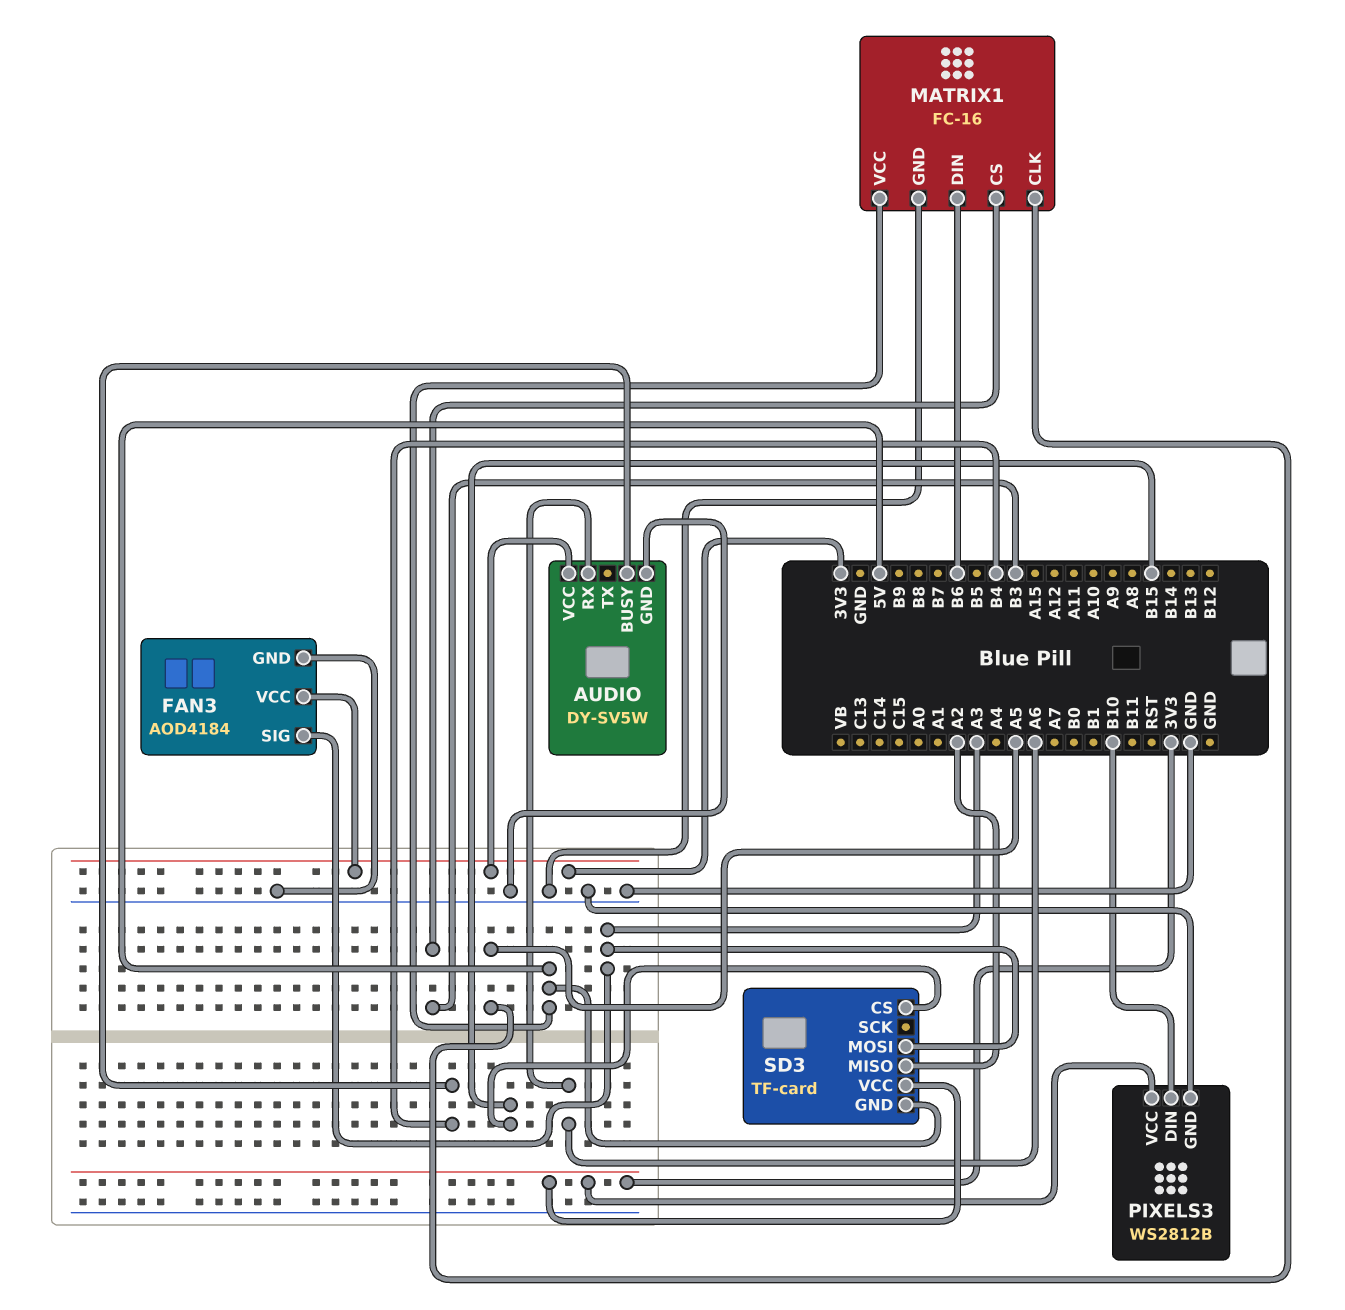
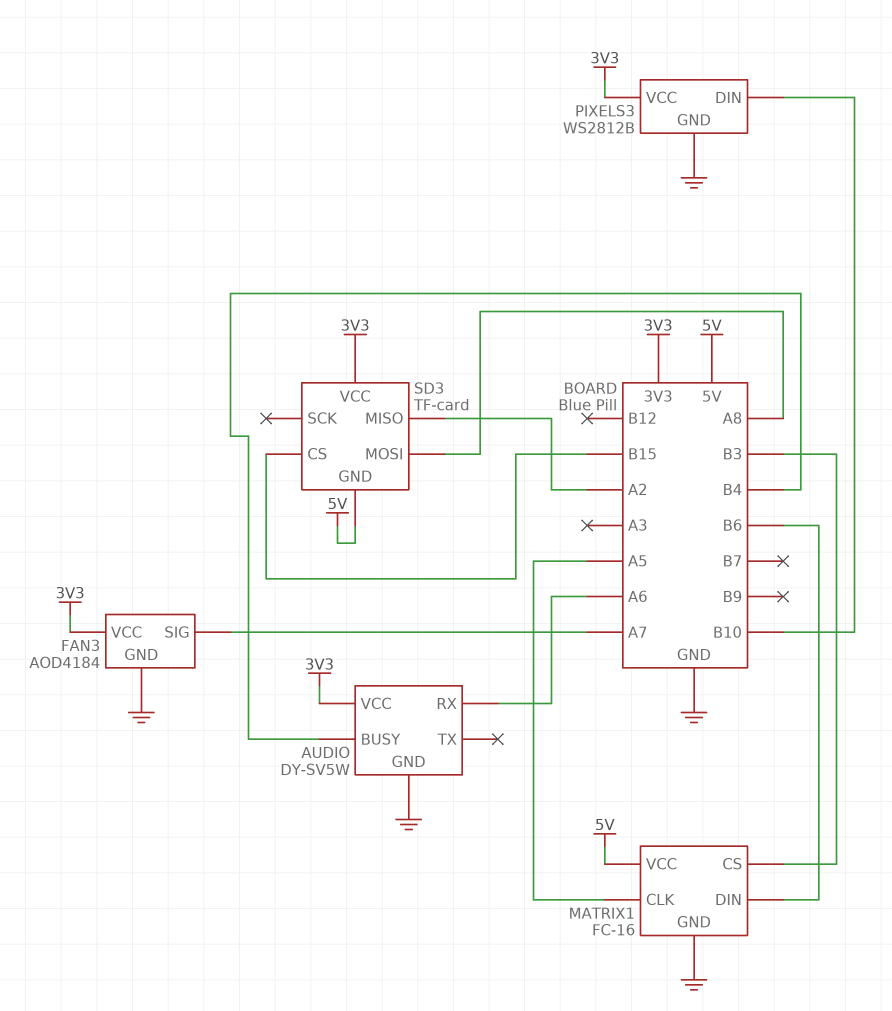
FAN3 pin SIG: A3 -> A7
SD3 pin MOSI: A3 -> A8

